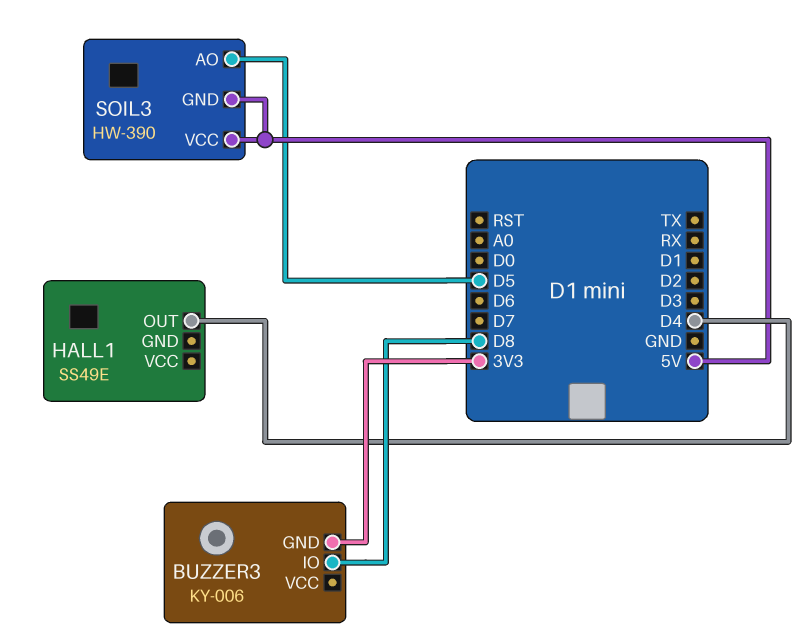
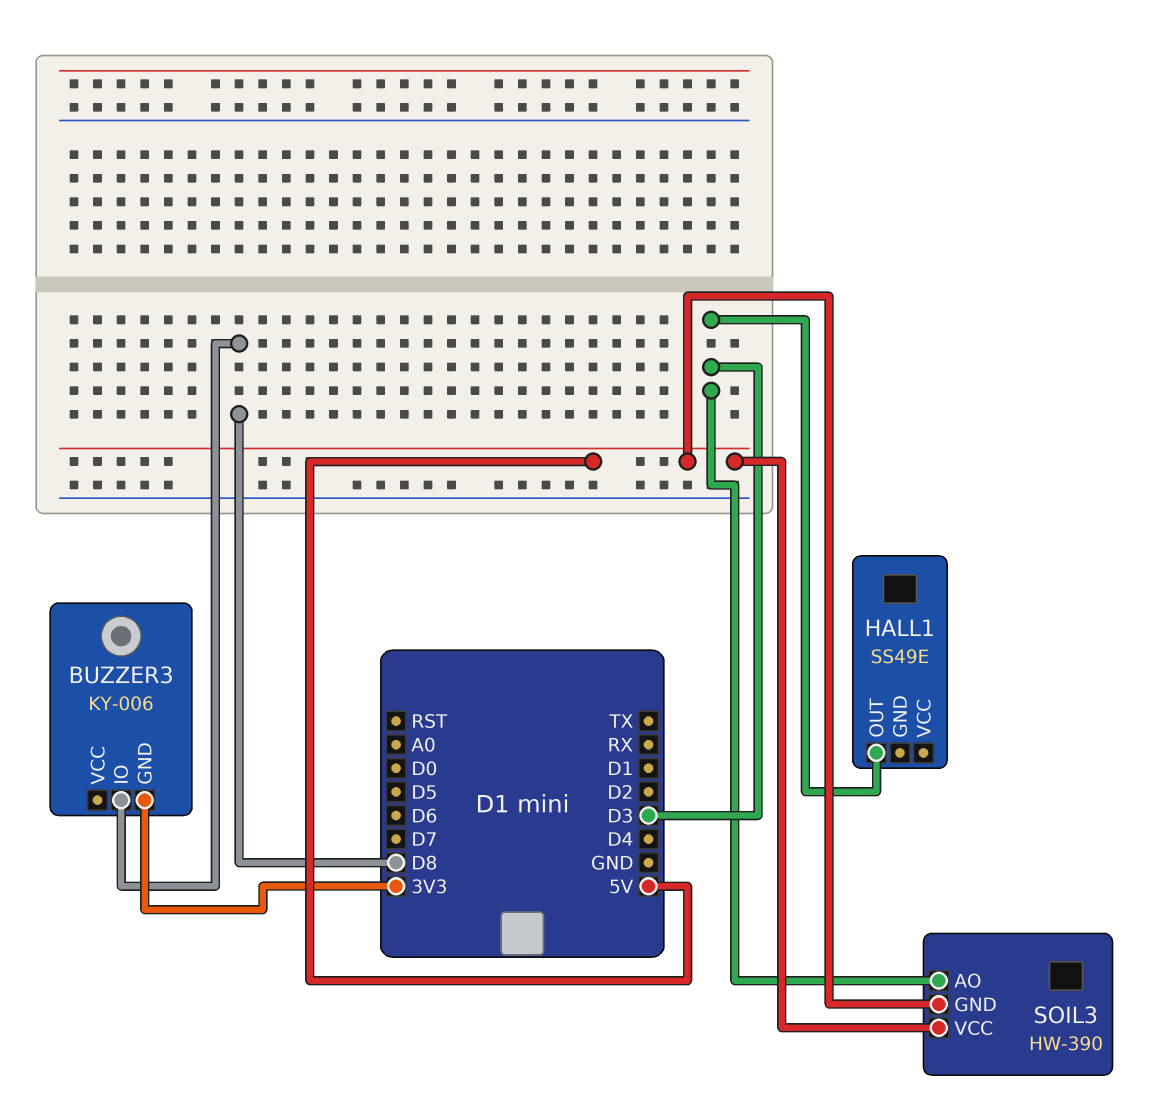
HALL1 pin OUT: D4 -> D3
SOIL3 pin AO: D5 -> D3

